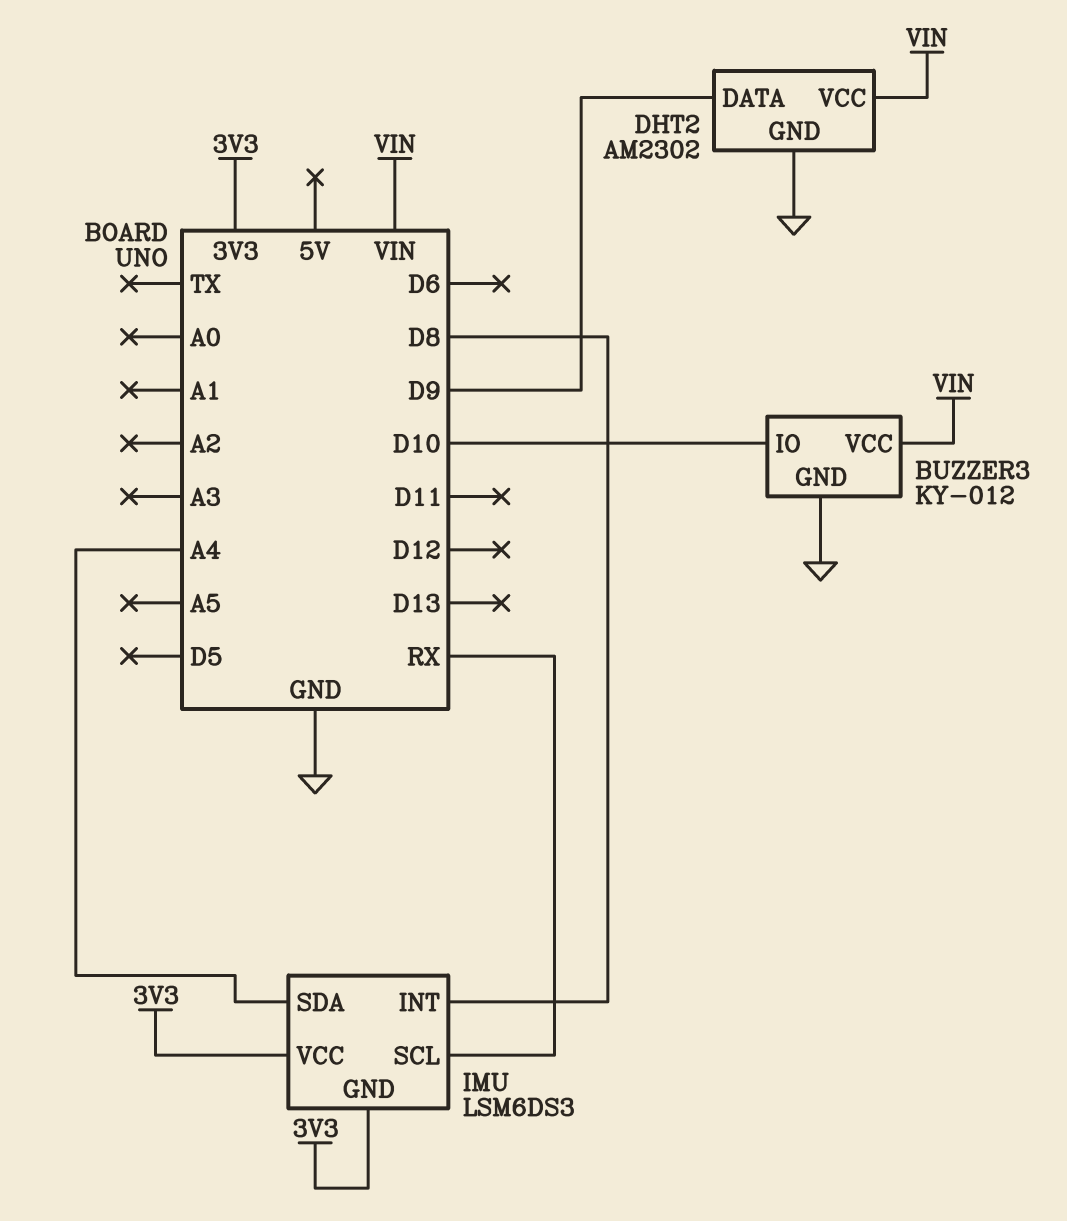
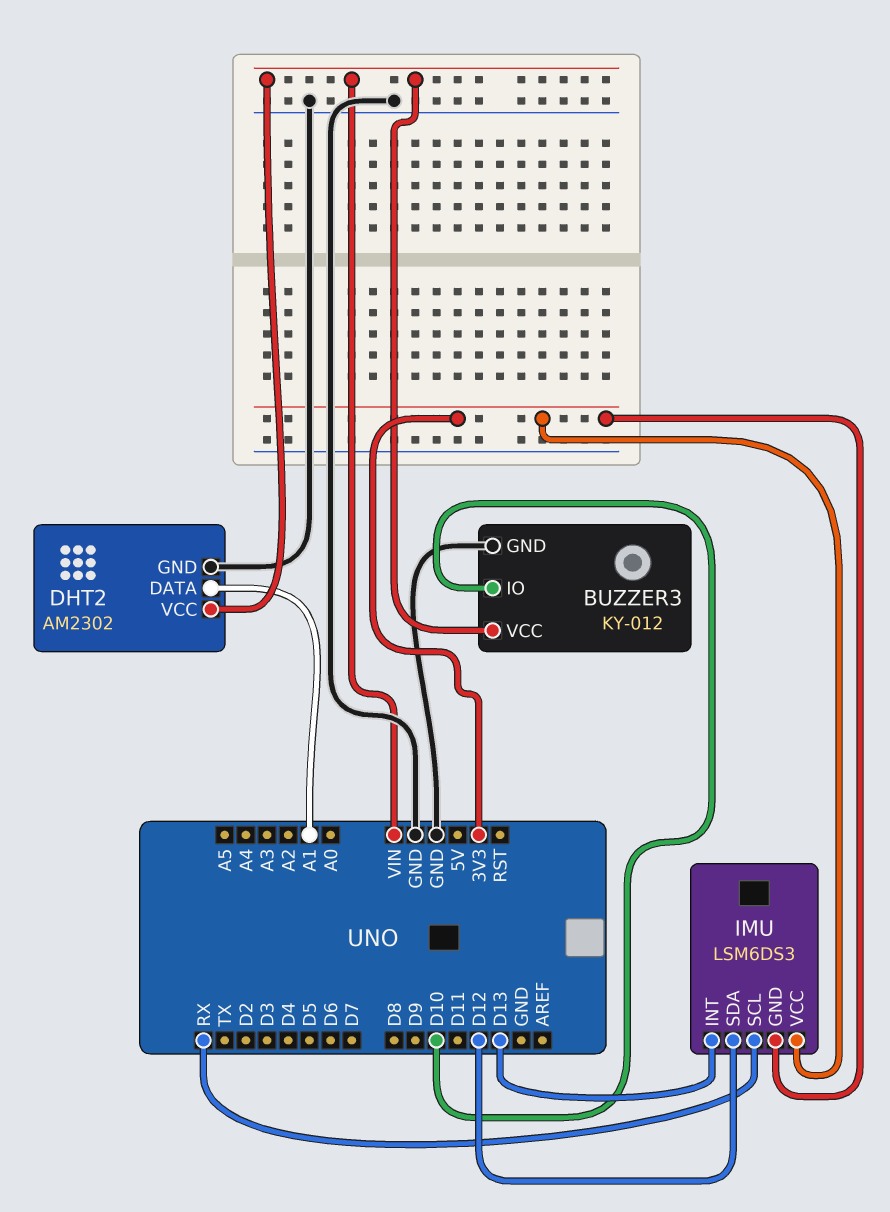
DHT2 pin DATA: D9 -> A1
IMU pin INT: D8 -> D13
IMU pin SDA: A4 -> D12

